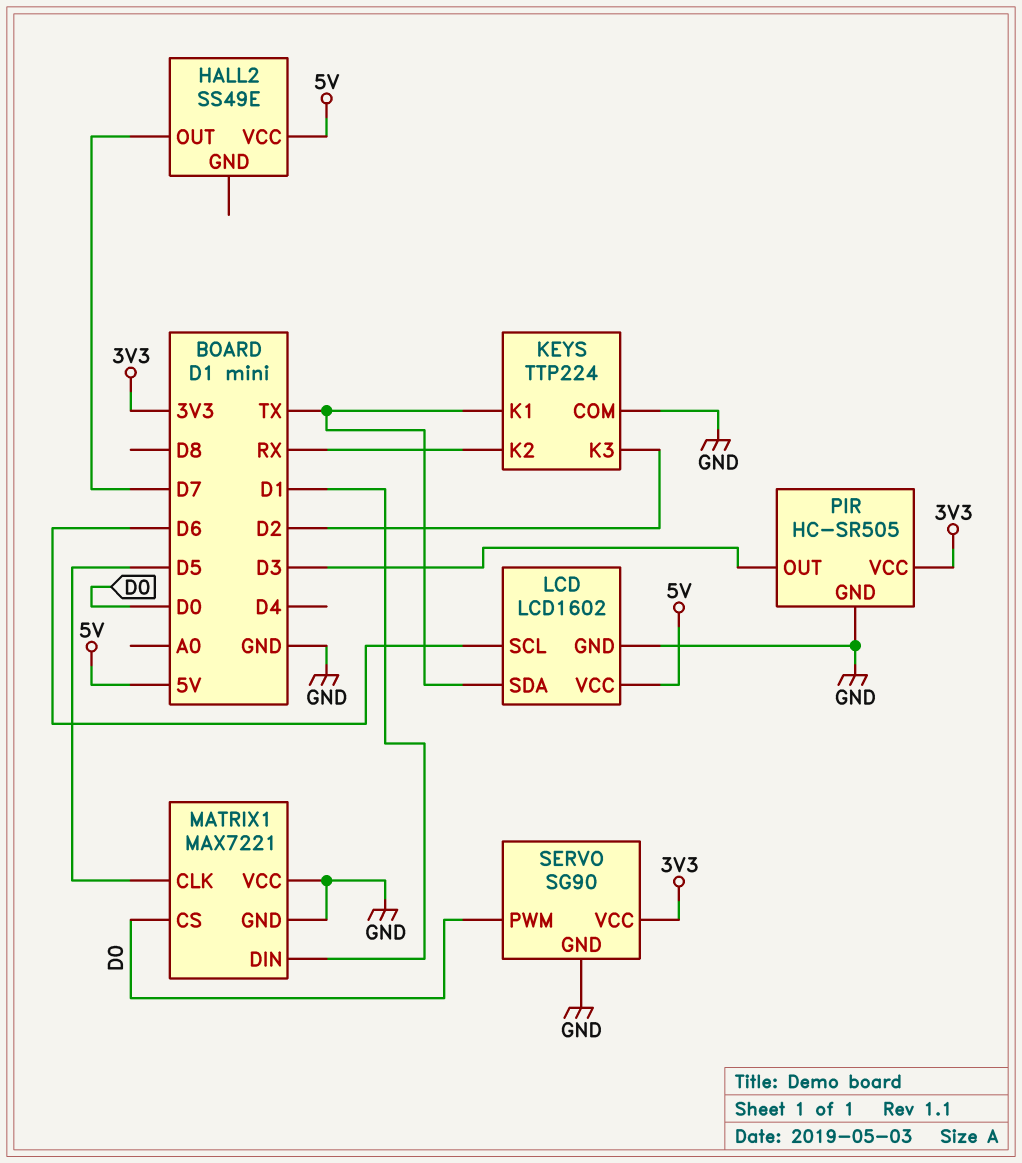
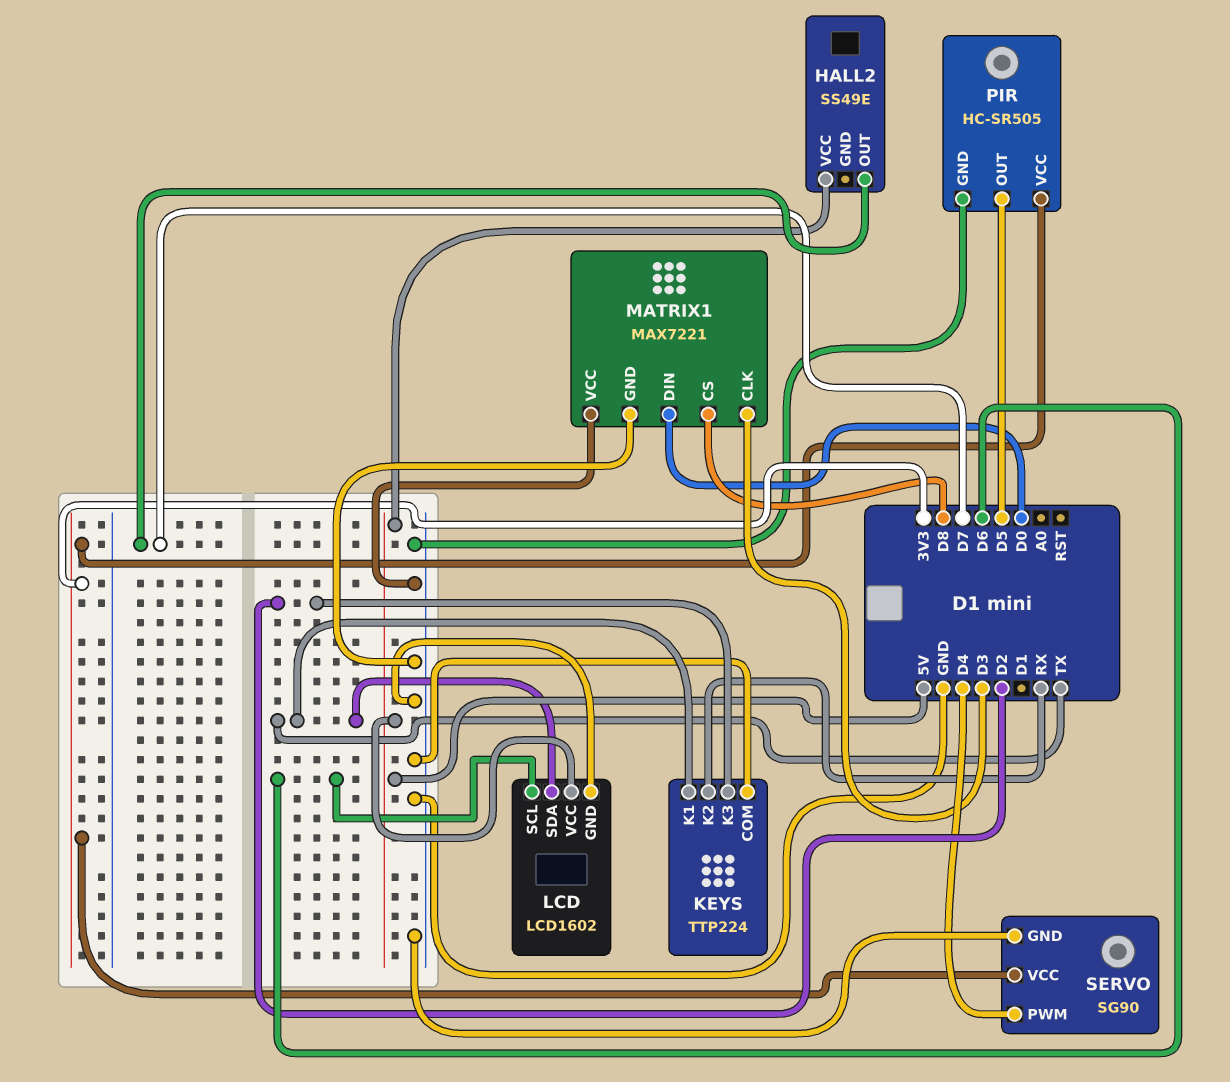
MATRIX1 pin CLK: D5 -> D3
MATRIX1 pin CS: D0 -> D8
MATRIX1 pin DIN: D1 -> D0
PIR pin OUT: D3 -> D5
SERVO pin PWM: D0 -> D4

